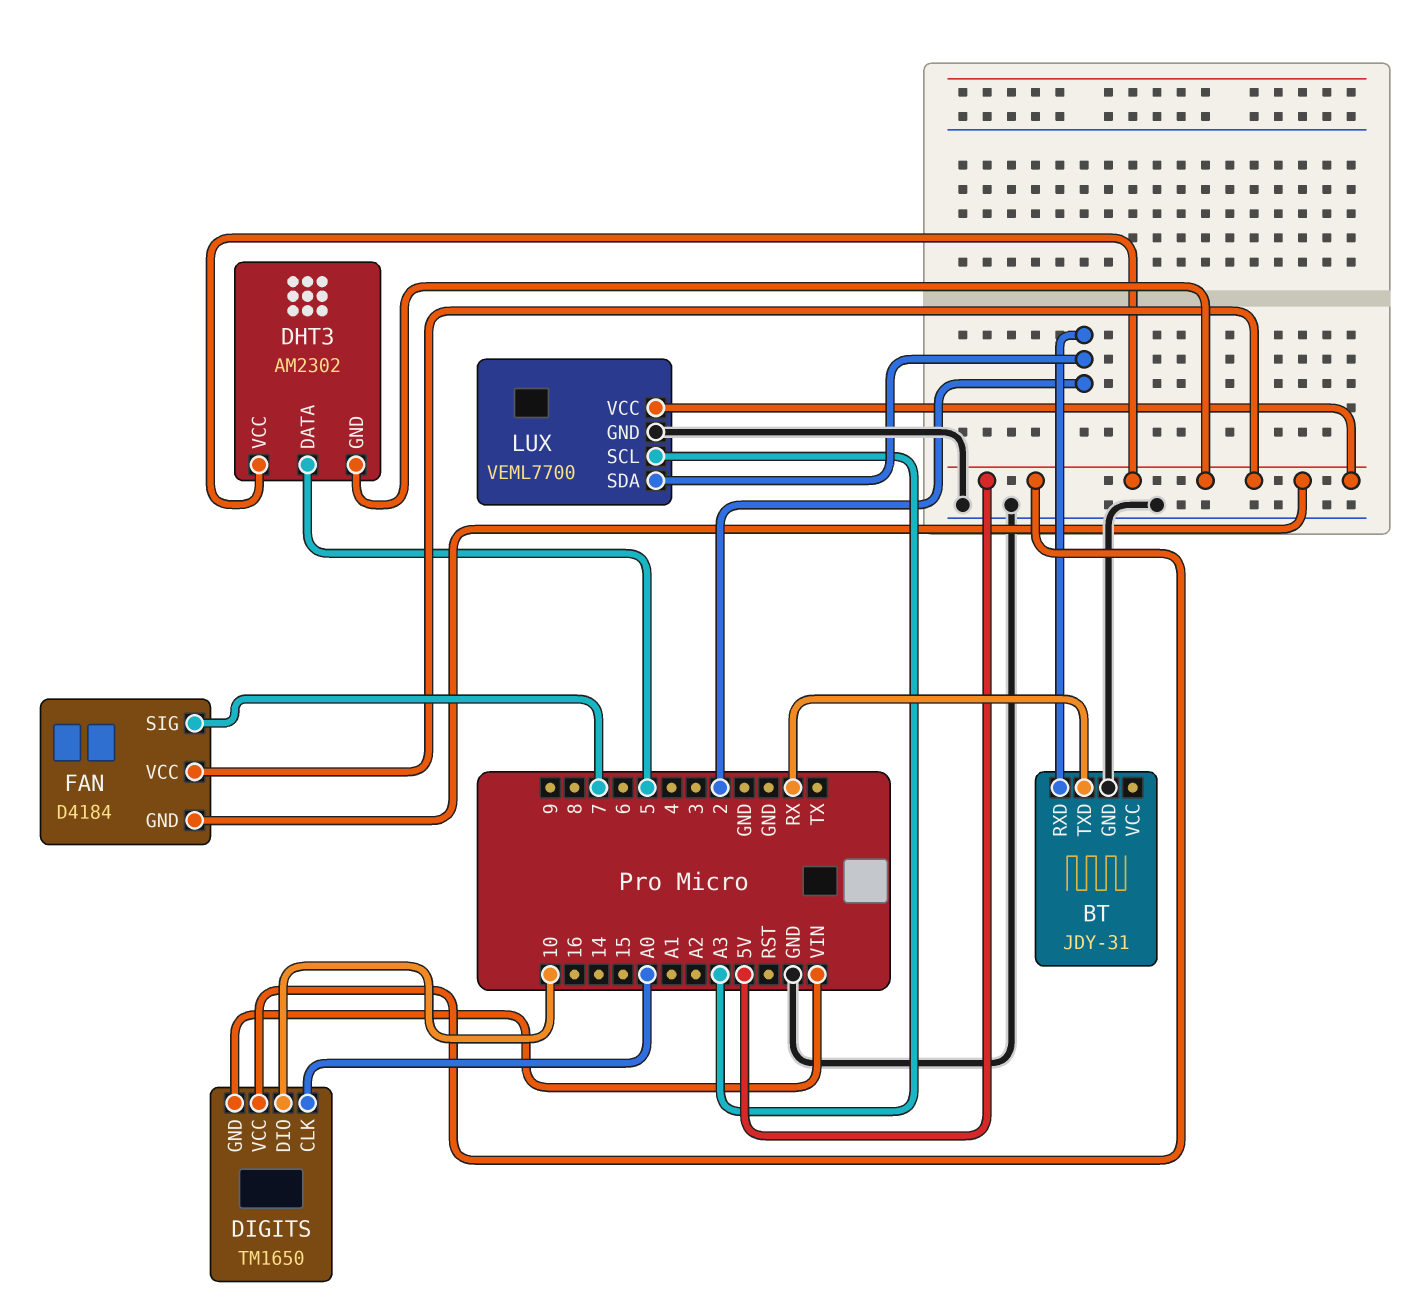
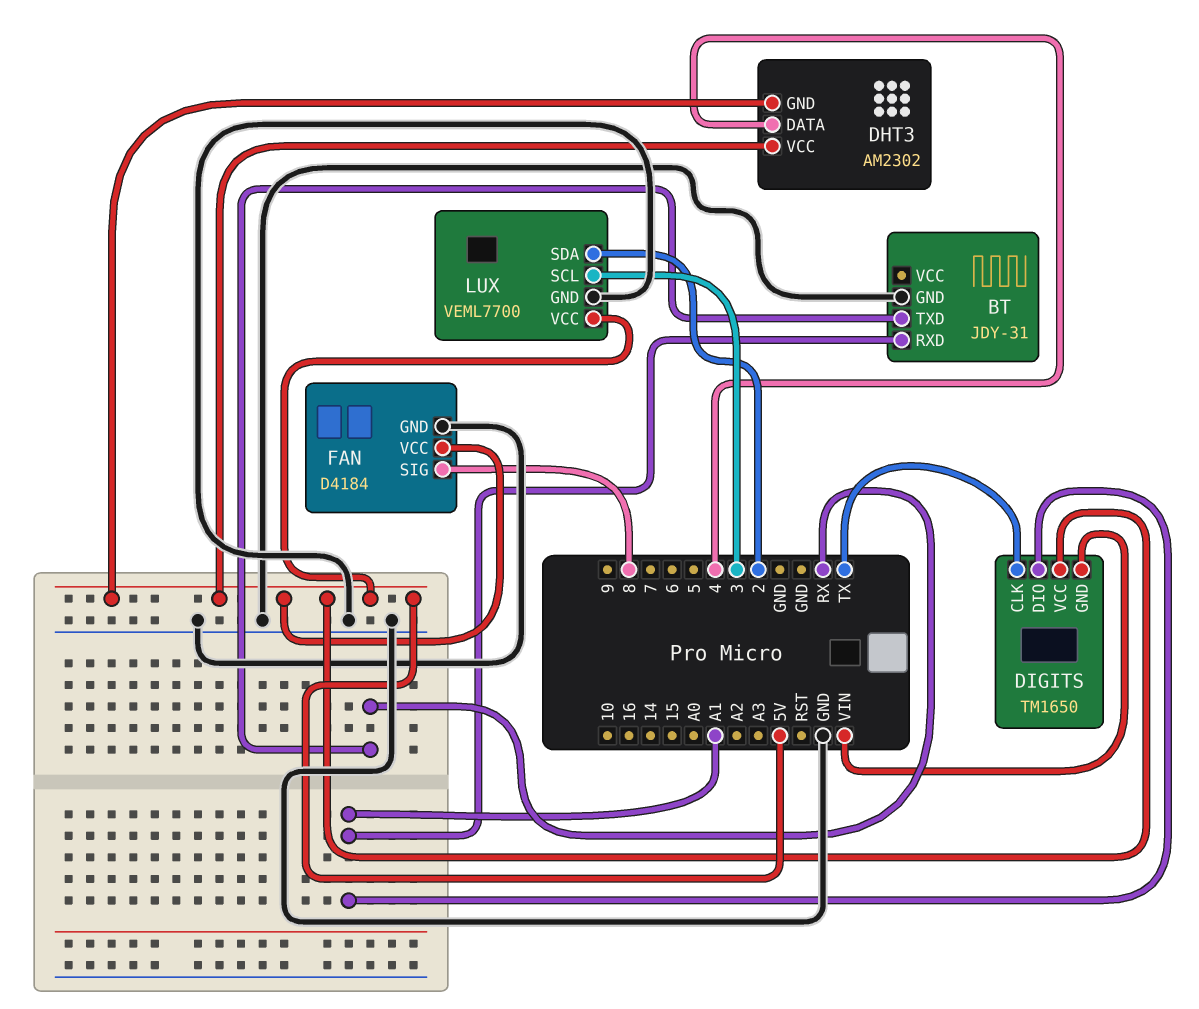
BT pin RXD: 2 -> A1
DHT3 pin DATA: 5 -> 4
DIGITS pin CLK: A0 -> TX
DIGITS pin DIO: 10 -> A1
FAN pin GND: 5V -> GND
FAN pin SIG: 7 -> 8
LUX pin SCL: A3 -> 3

